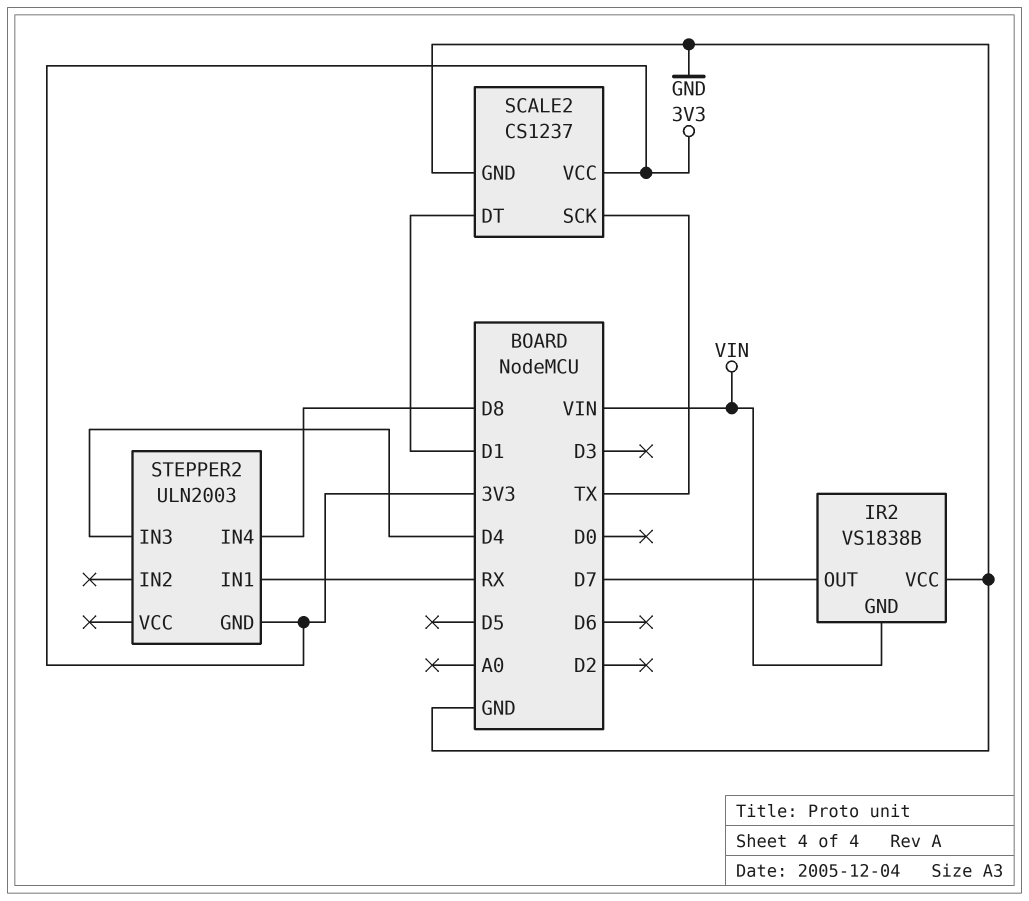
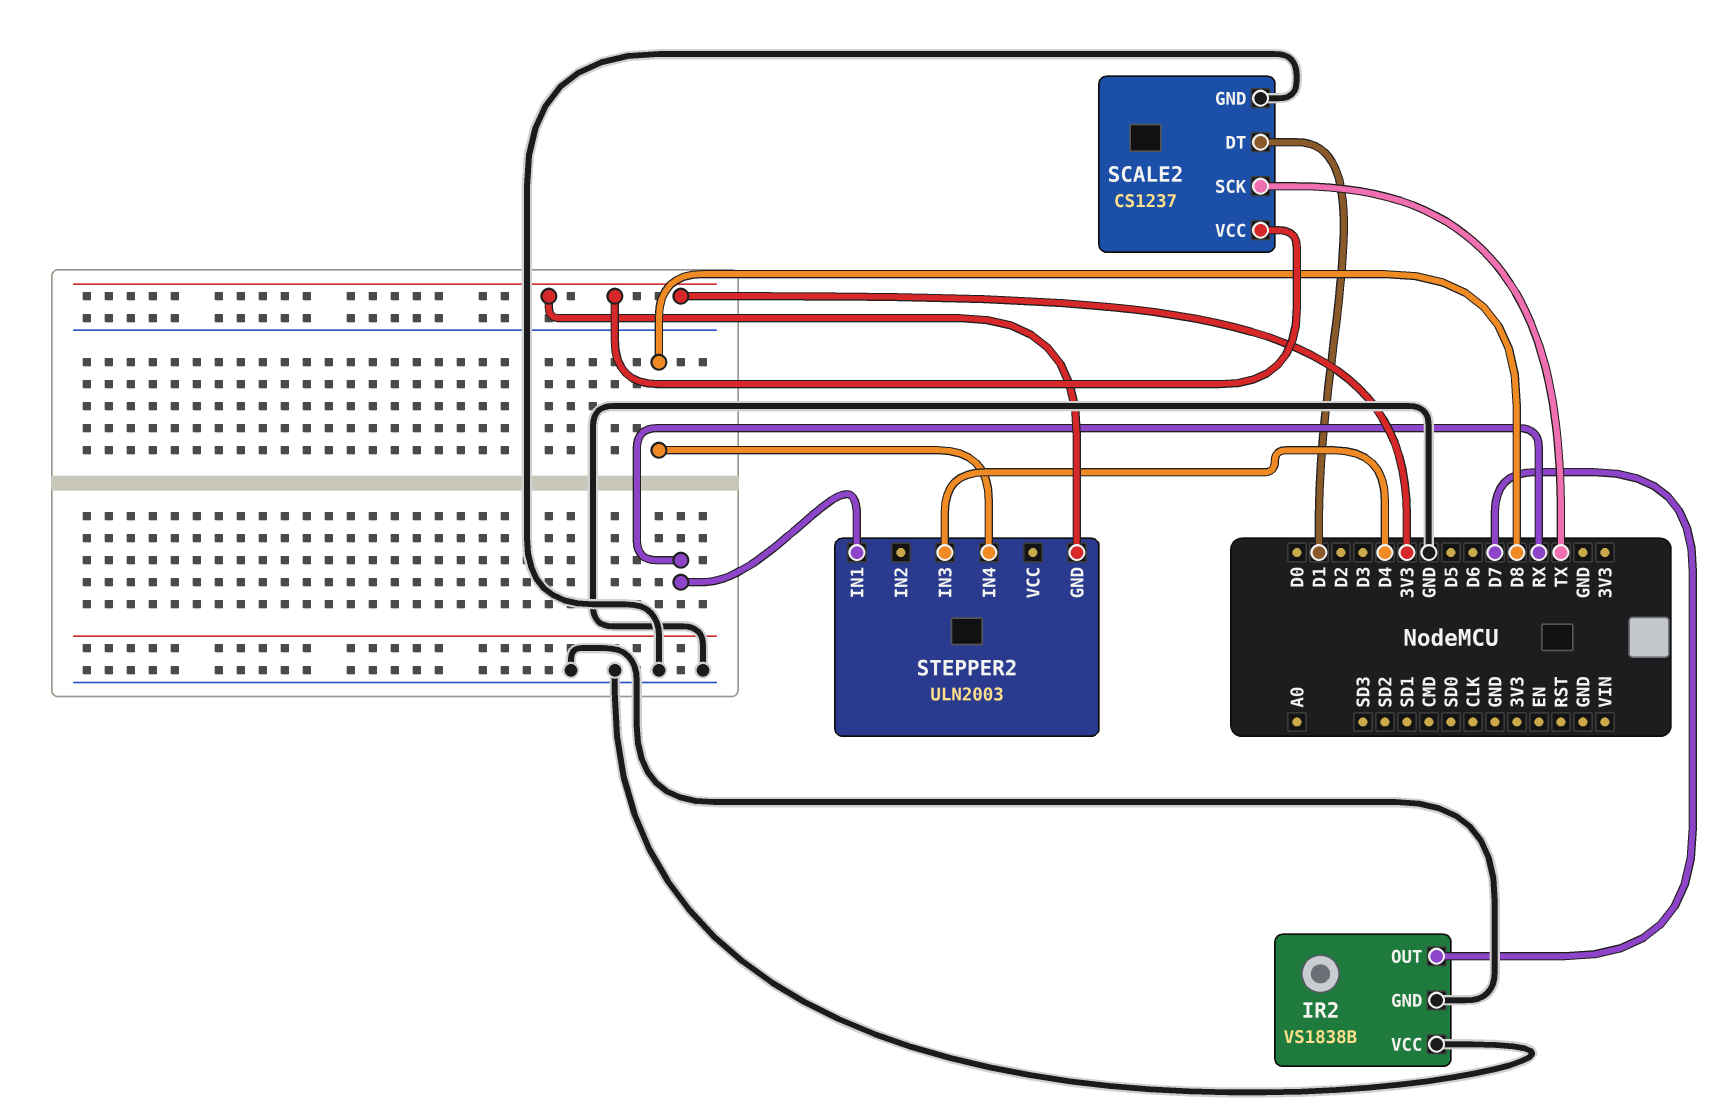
IR2 pin GND: VIN -> GND

